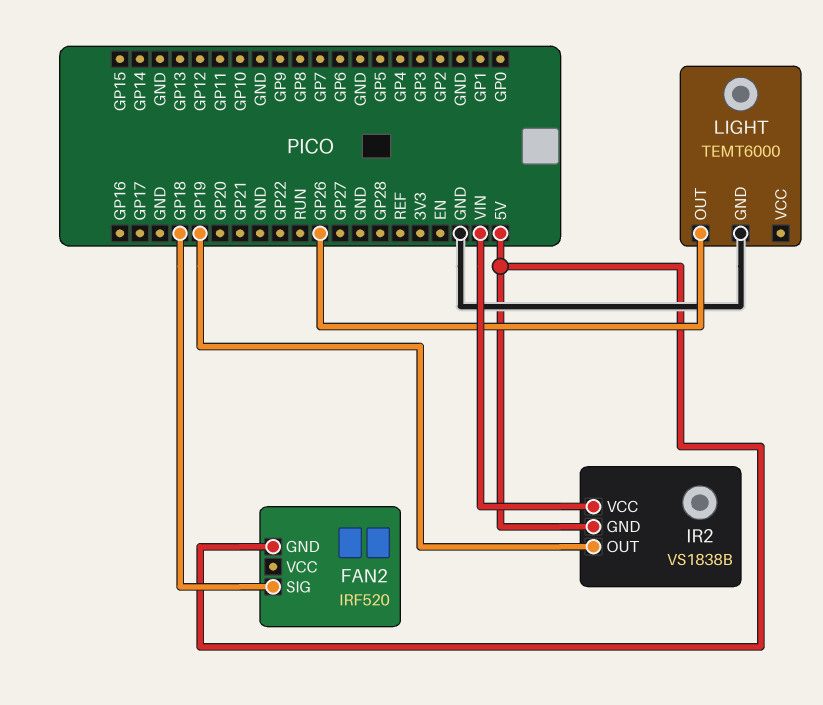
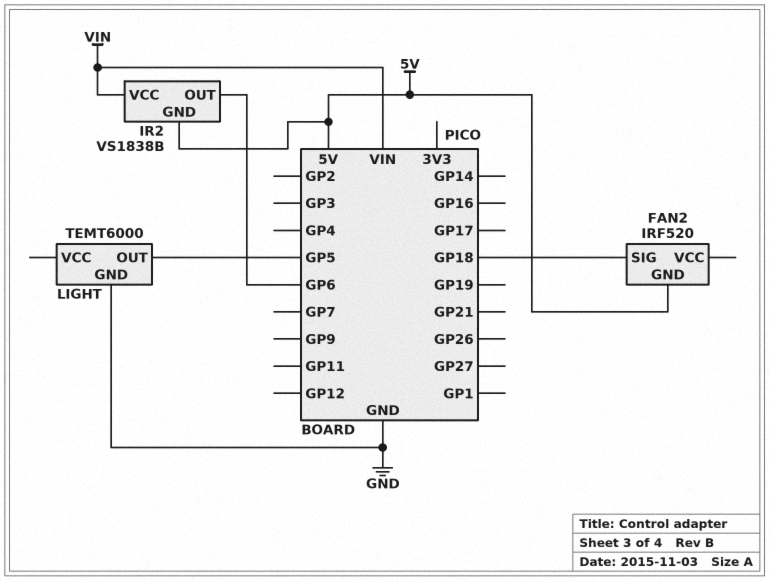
IR2 pin OUT: GP19 -> GP6
LIGHT pin OUT: GP26 -> GP5

